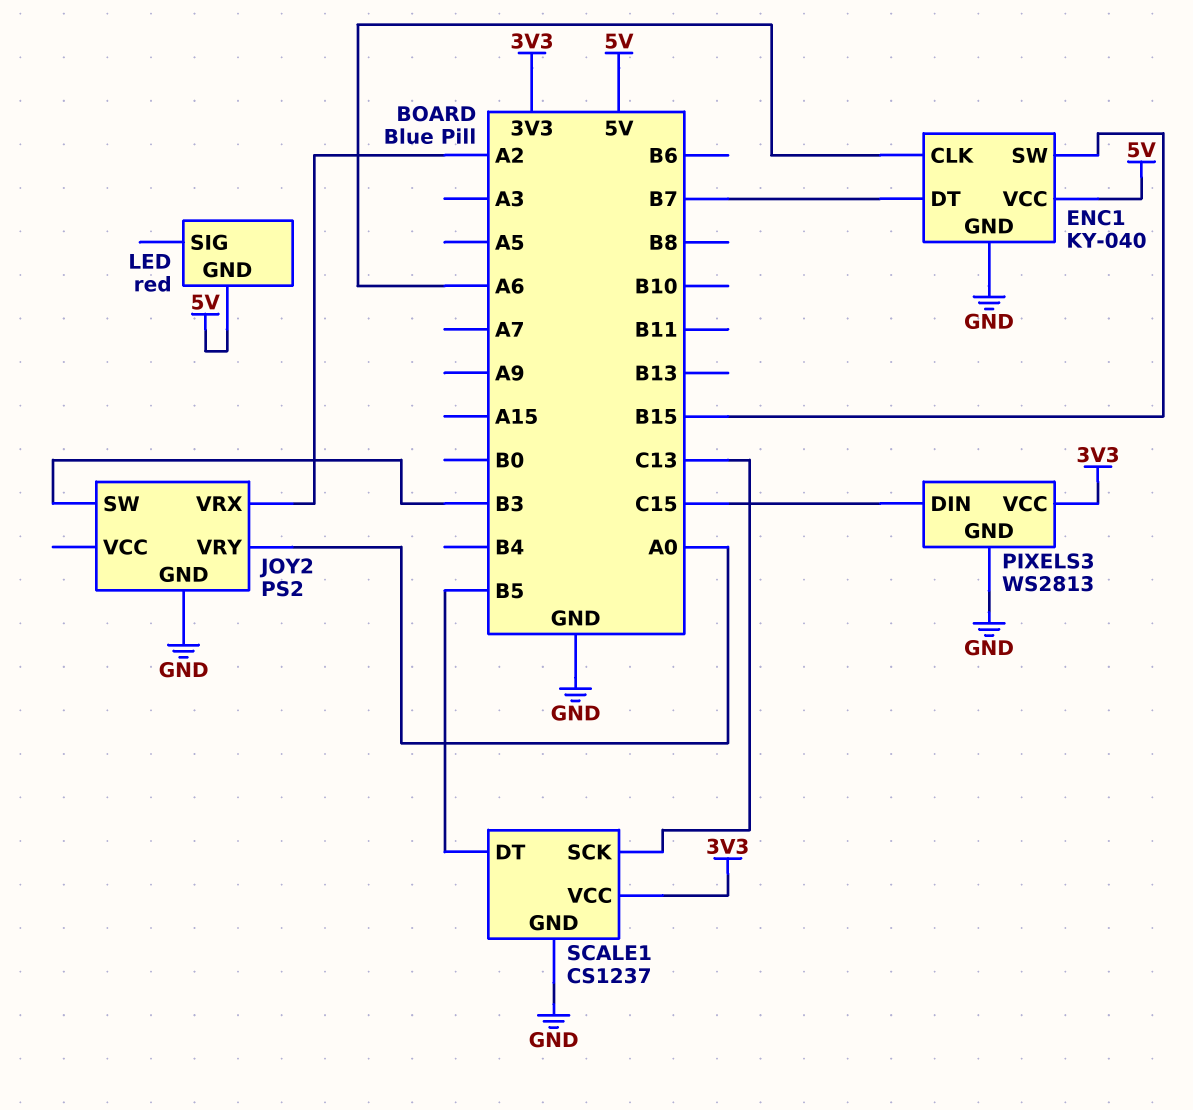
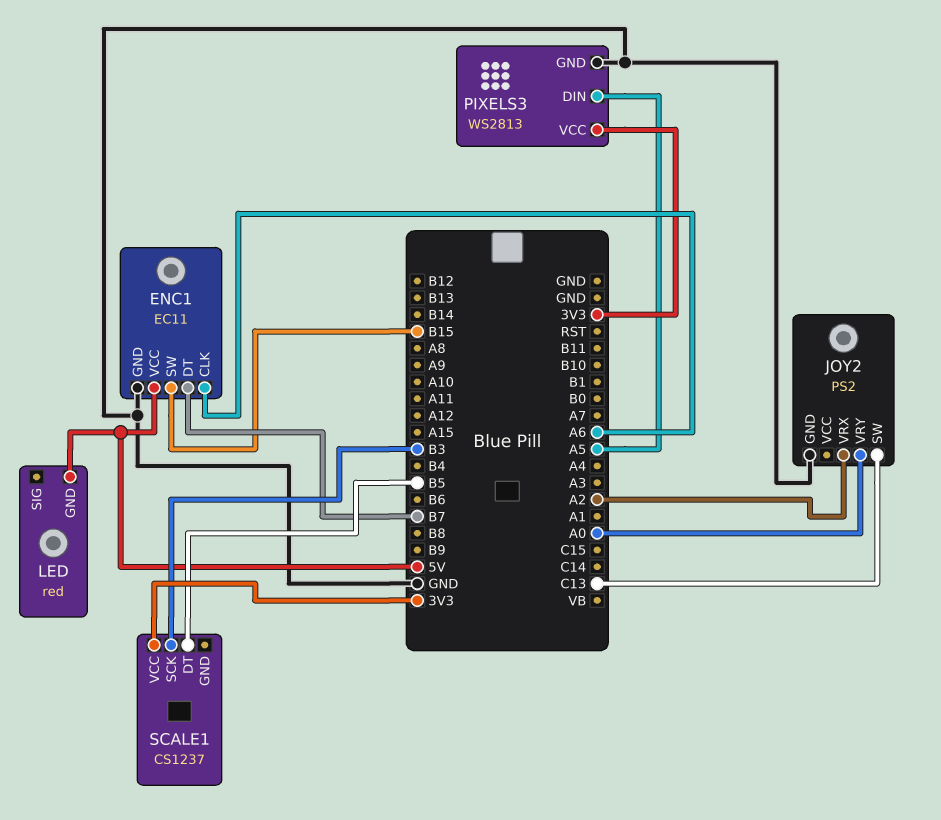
ENC1: KY-040 -> EC11
JOY2 pin SW: B3 -> C13
PIXELS3 pin DIN: C15 -> A5
SCALE1 pin GND: GND -> none
SCALE1 pin SCK: C13 -> B3

